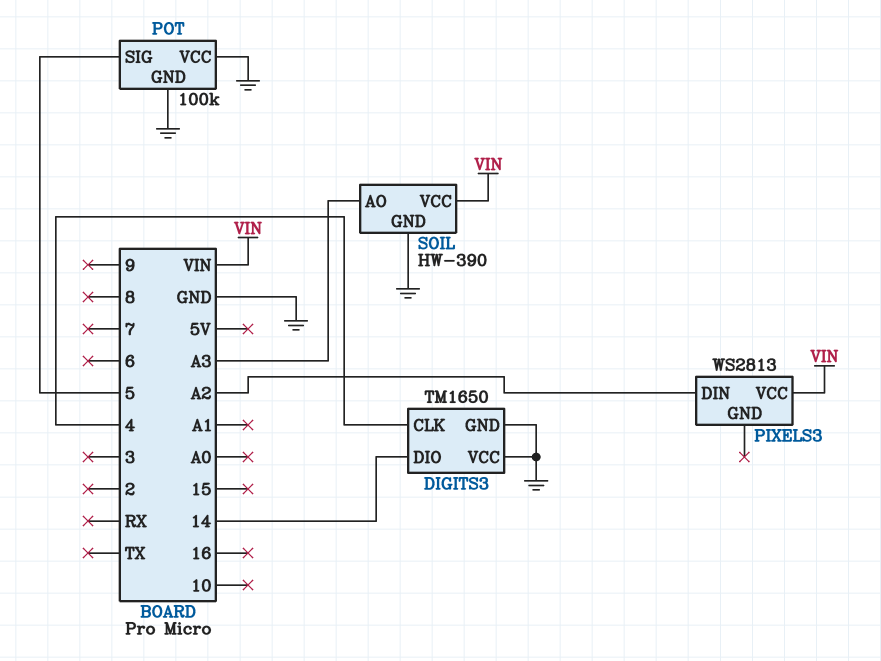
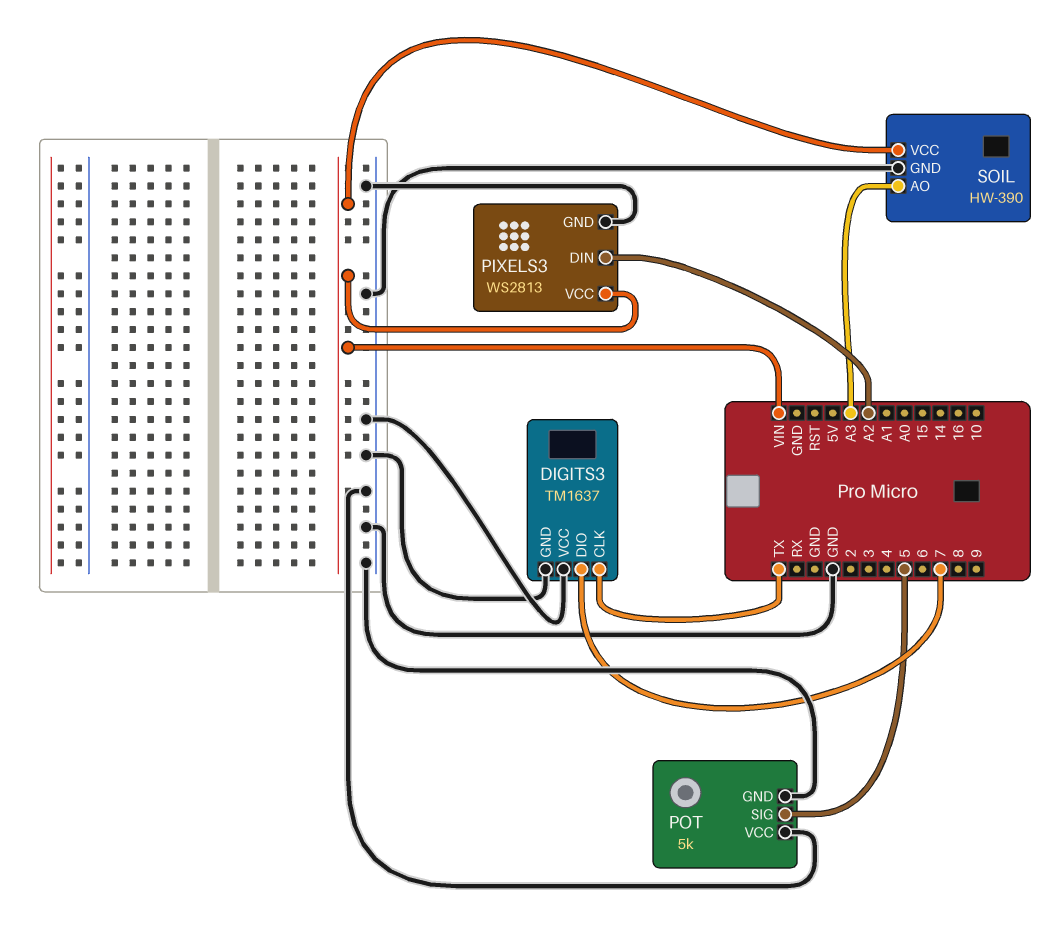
DIGITS3: TM1650 -> TM1637
DIGITS3 pin CLK: 4 -> TX
DIGITS3 pin DIO: 14 -> 7
PIXELS3 pin GND: none -> GND
POT: 100k -> 5k

